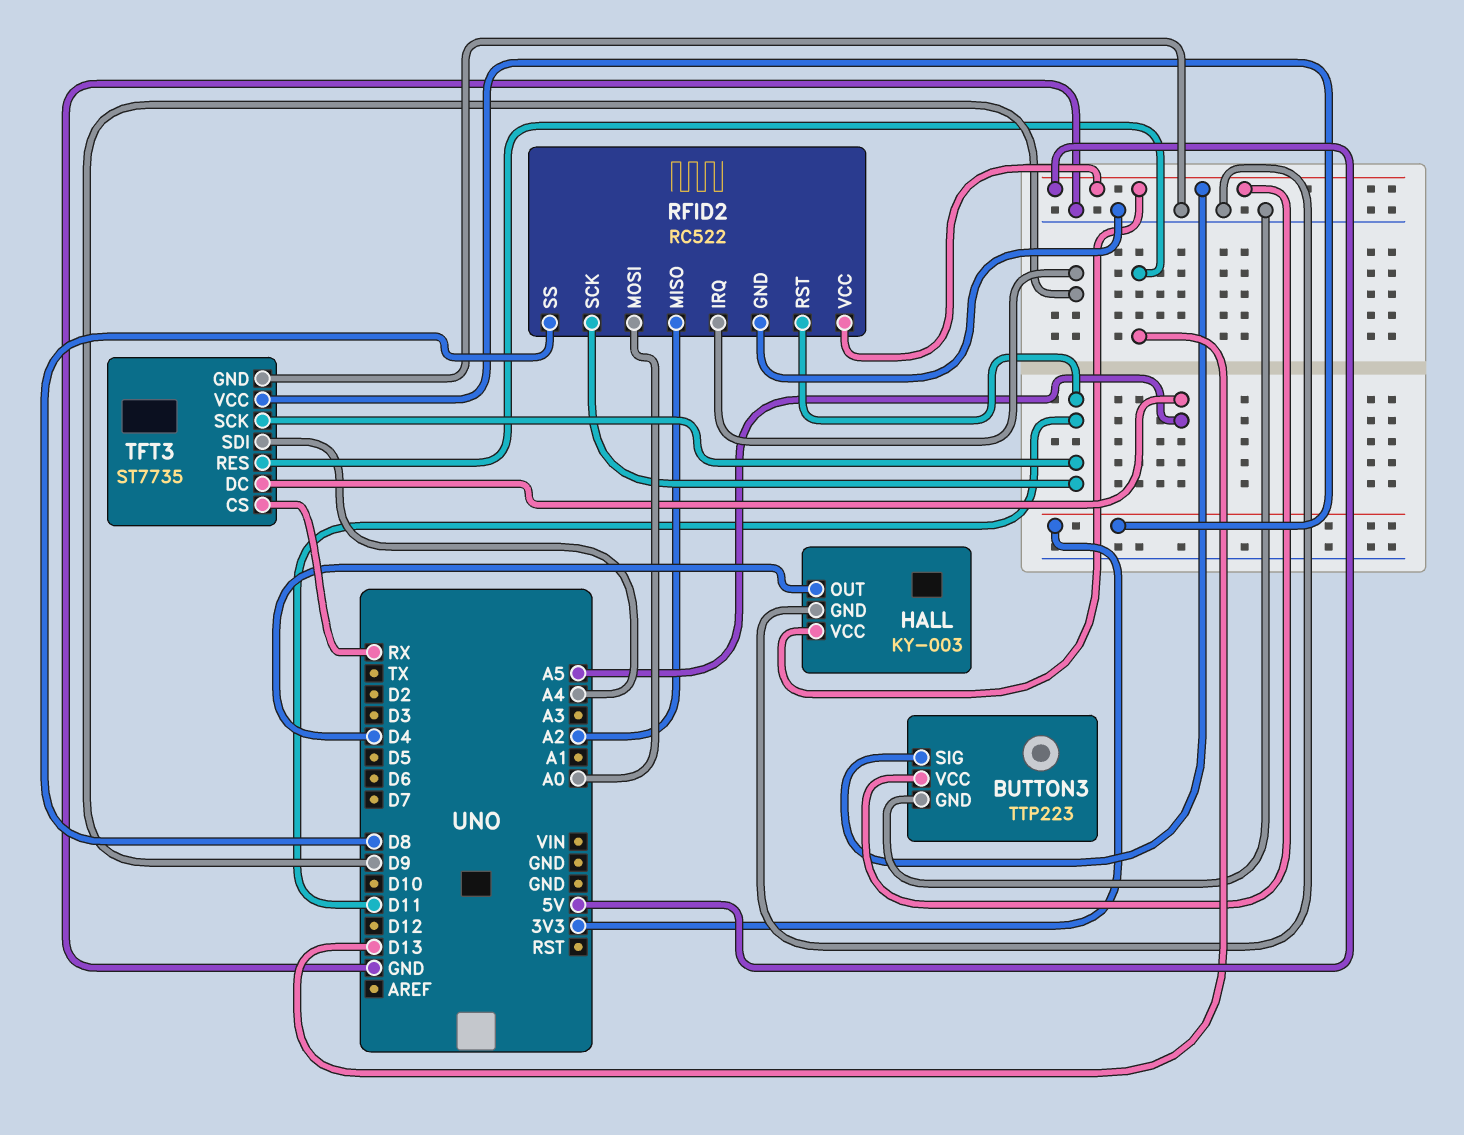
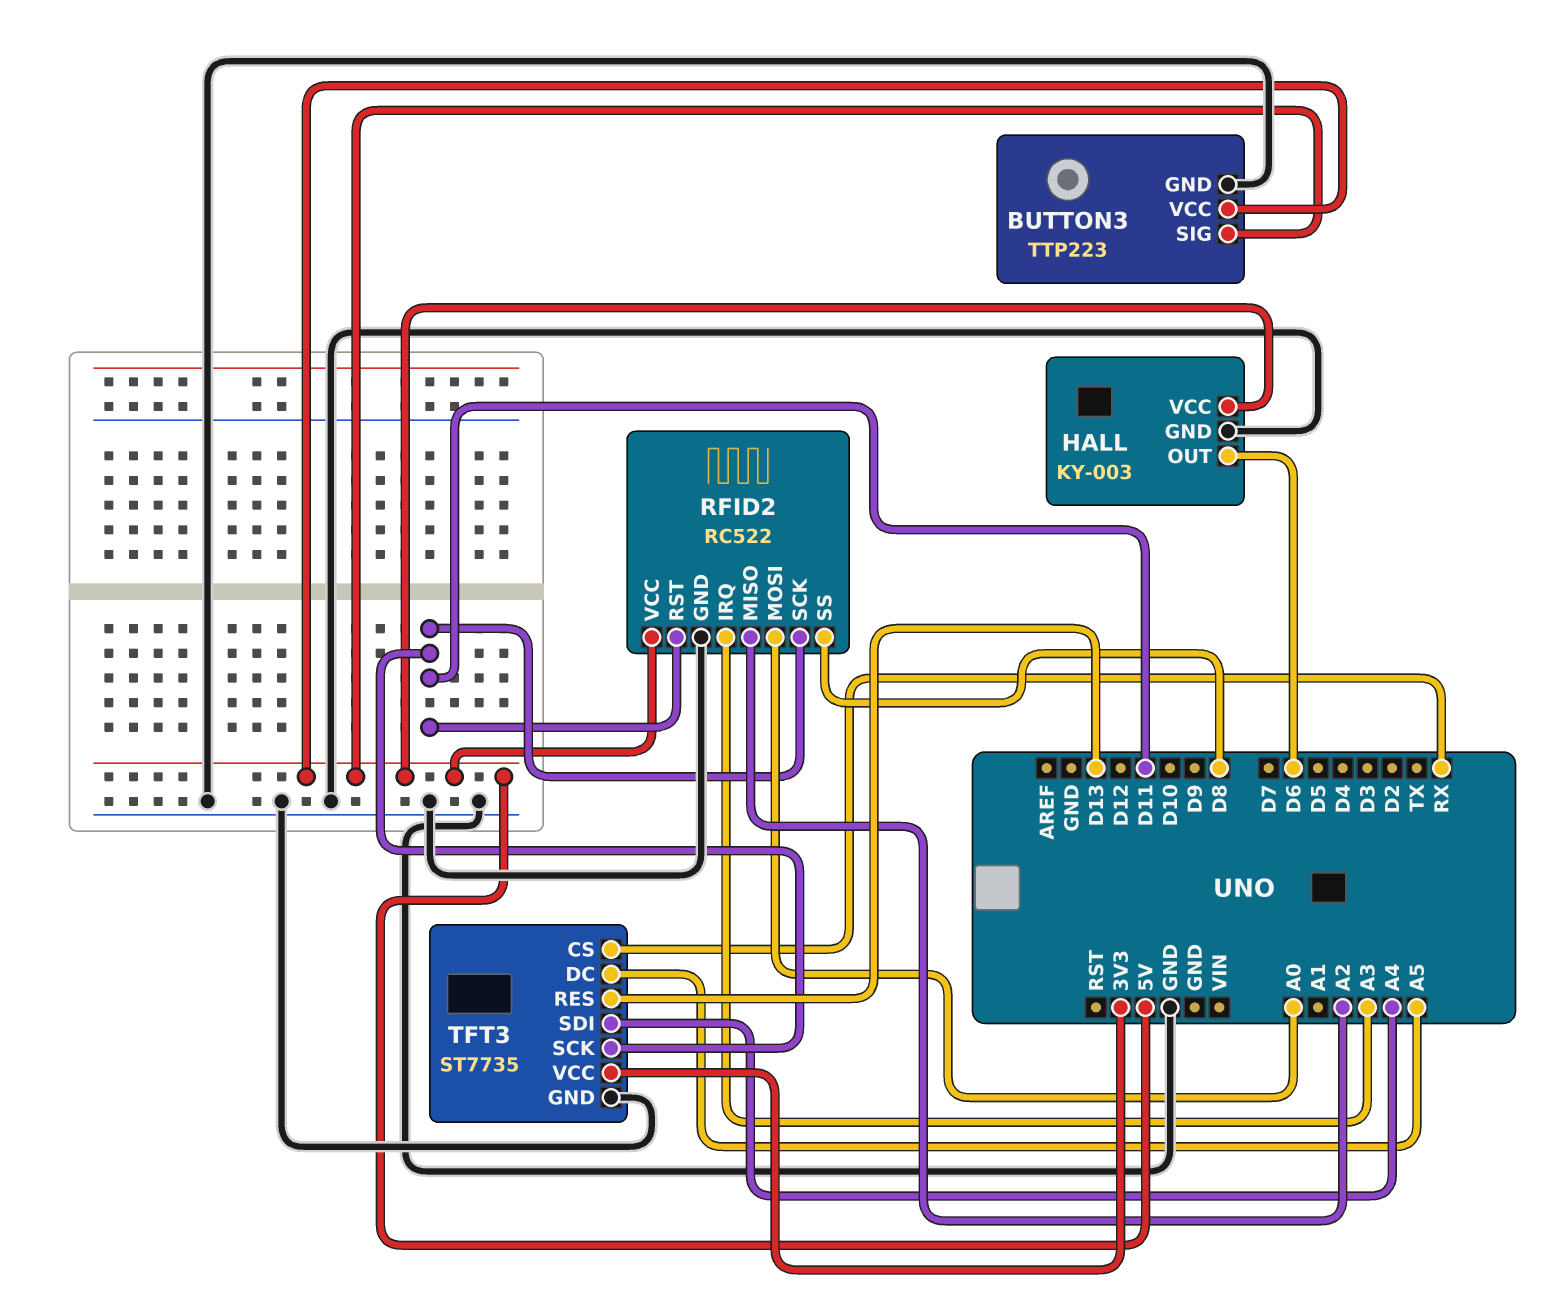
HALL pin OUT: D4 -> D6
RFID2 pin IRQ: D9 -> A3

